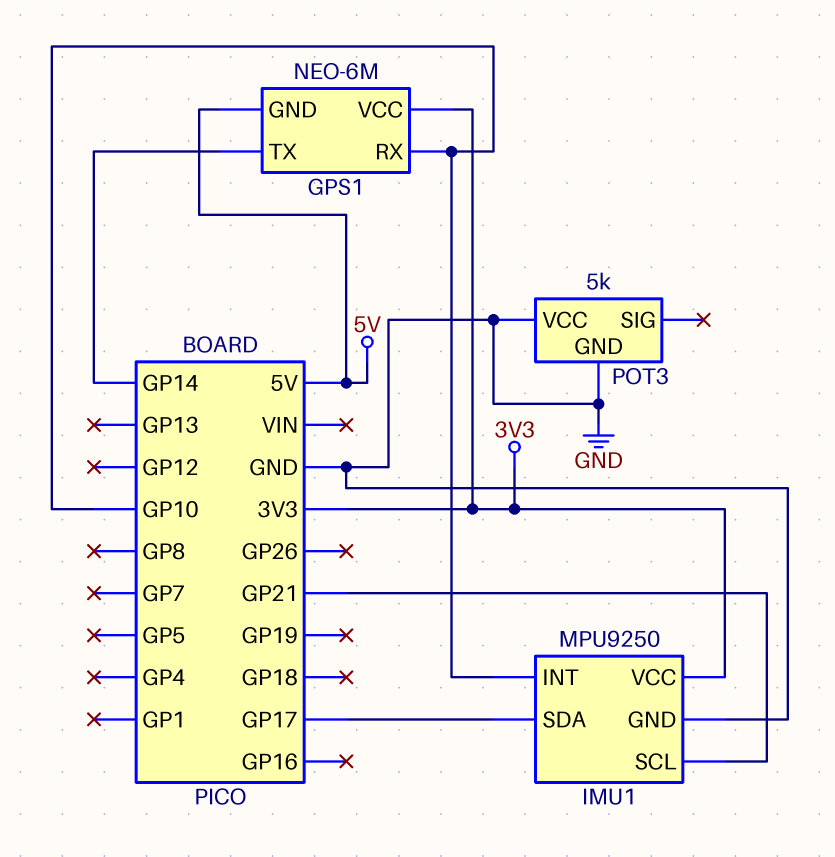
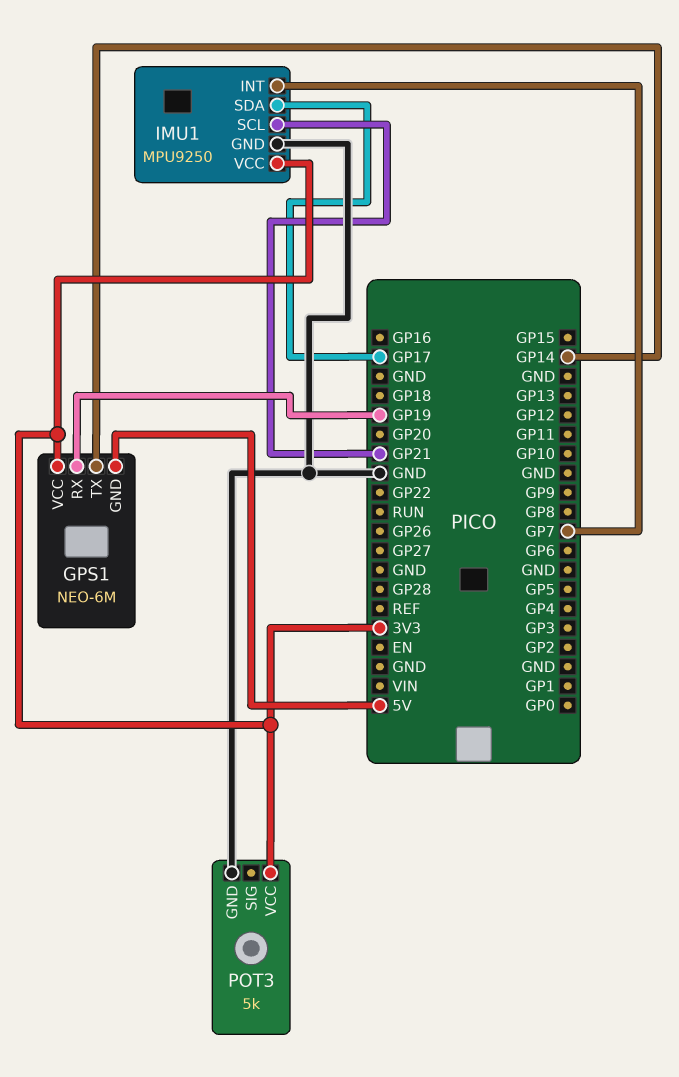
GPS1 pin RX: GP10 -> GP19
IMU1 pin INT: GP10 -> GP7
POT3 pin VCC: GND -> 3V3

